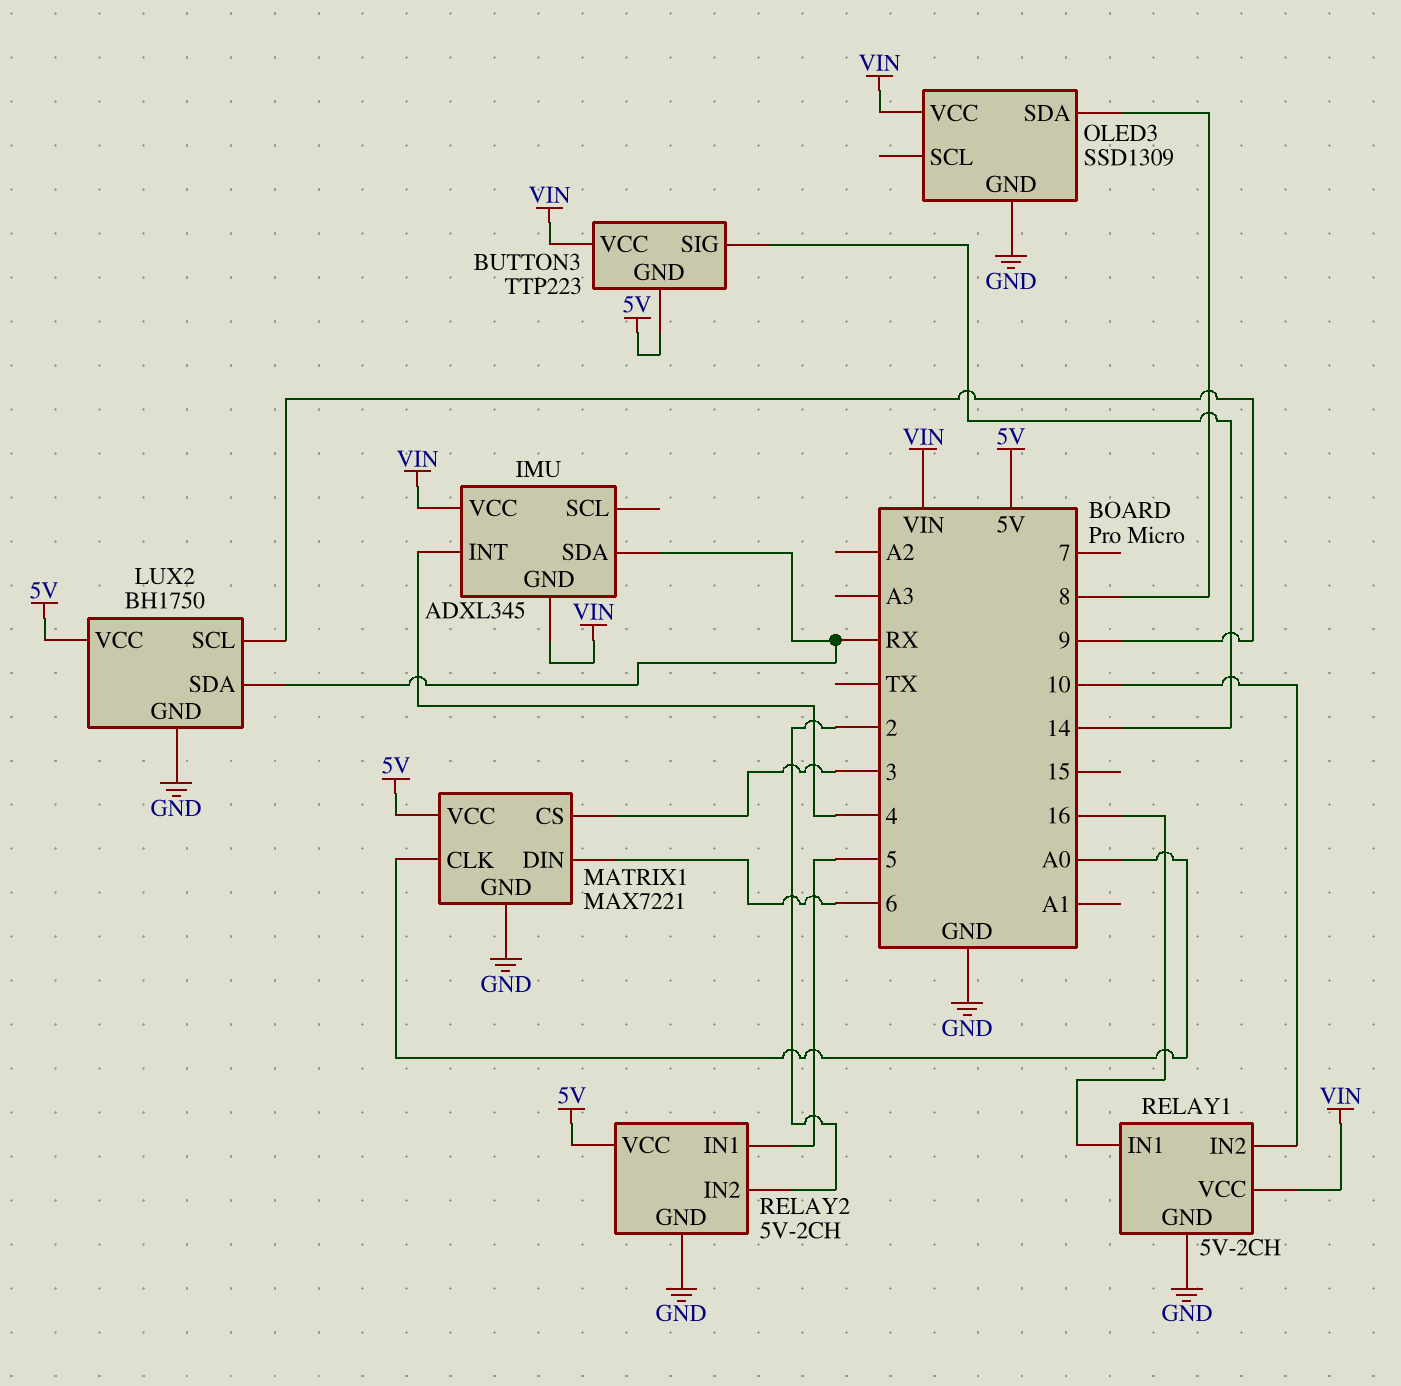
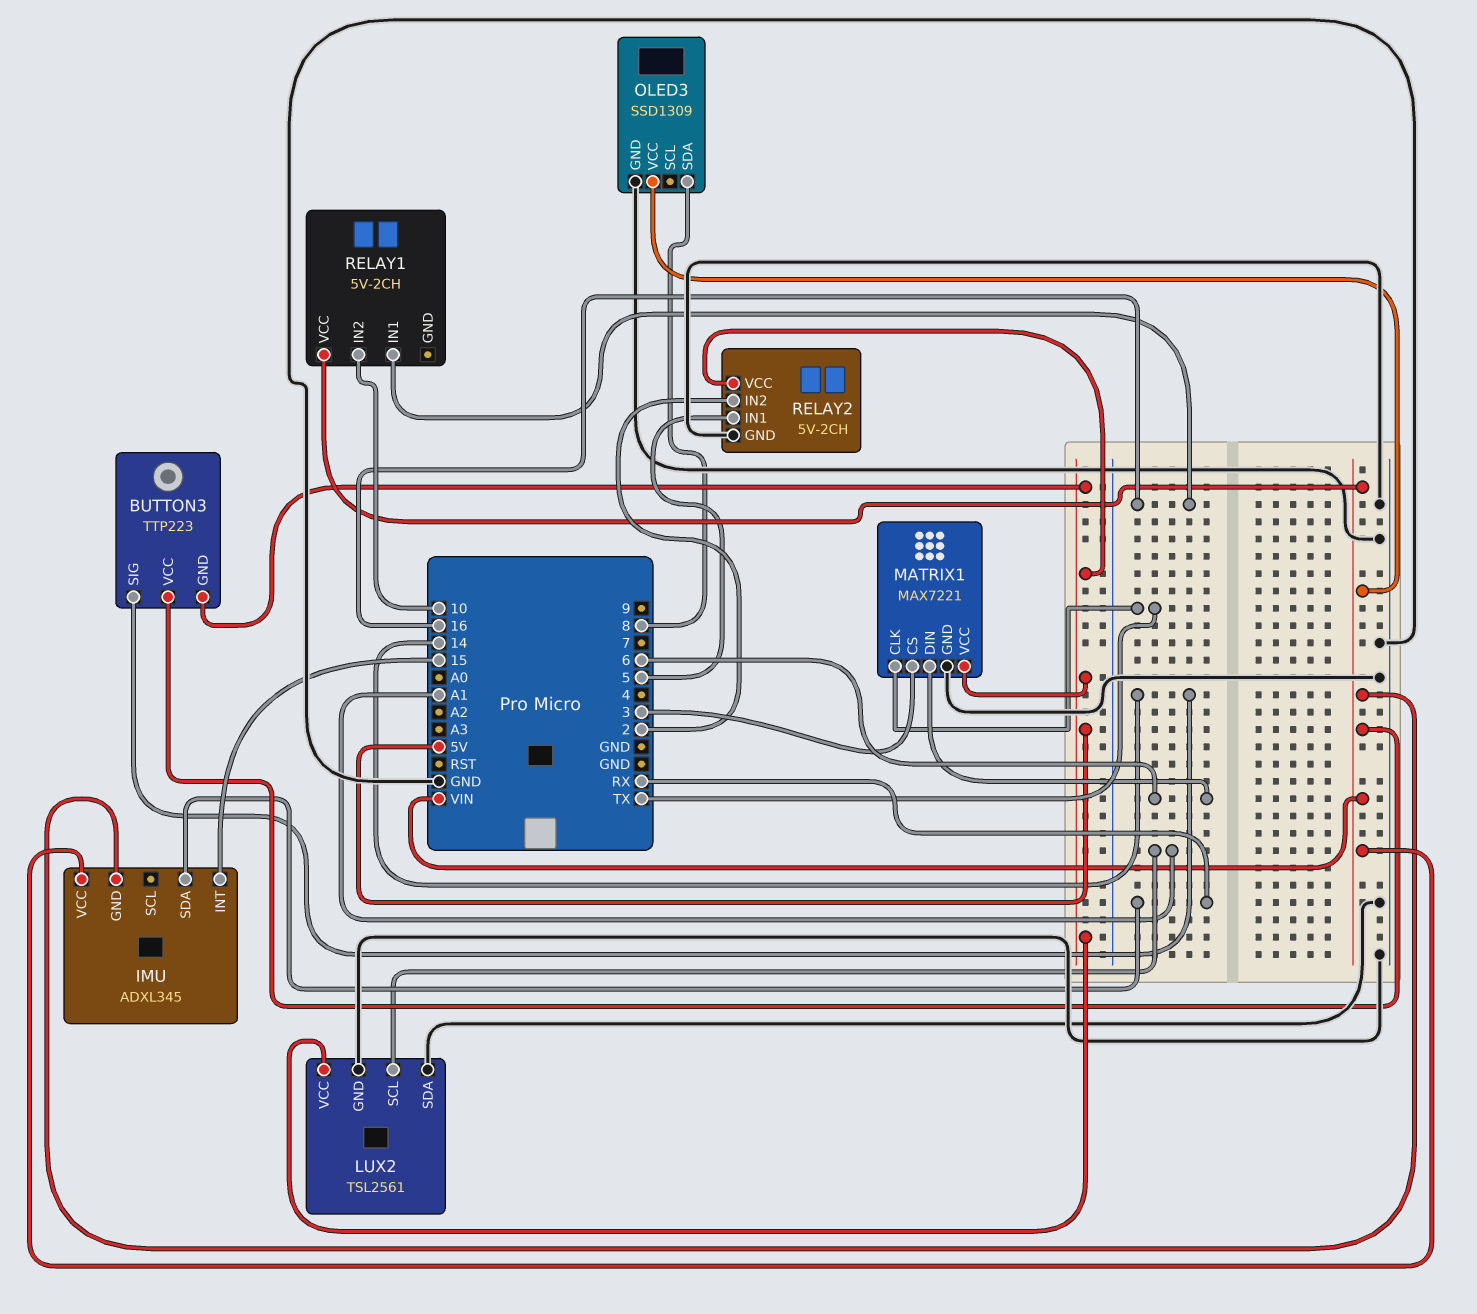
IMU pin INT: 4 -> 15
LUX2: BH1750 -> TSL2561
LUX2 pin SCL: 9 -> A1
LUX2 pin SDA: RX -> GND
MATRIX1 pin CLK: A0 -> TX
RELAY1 pin GND: GND -> none

